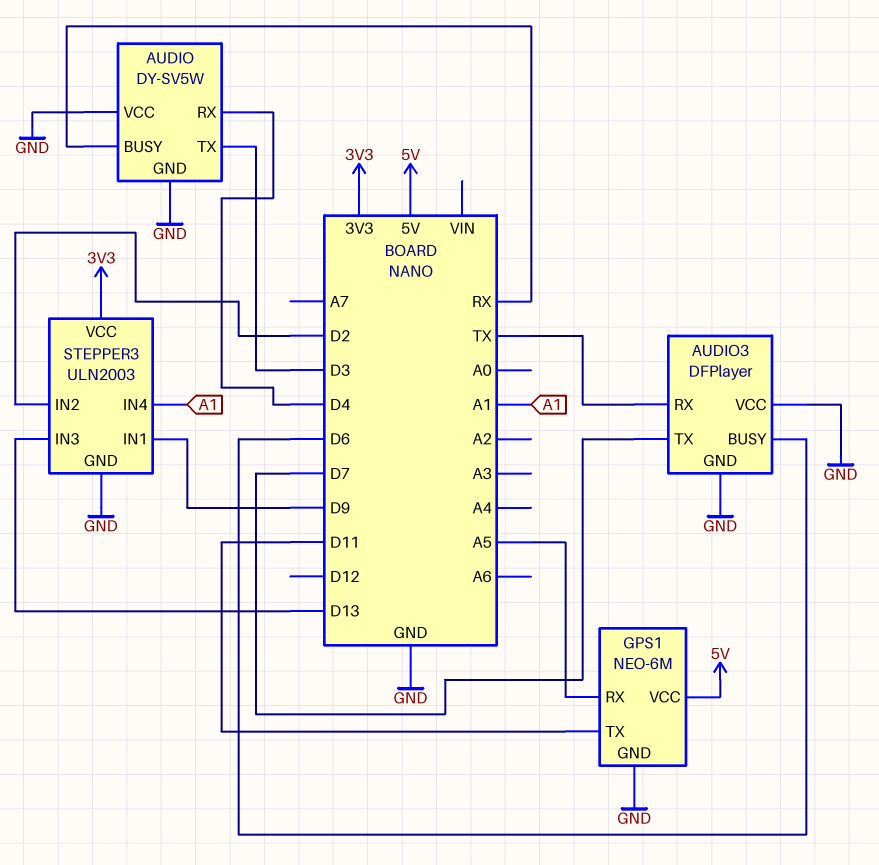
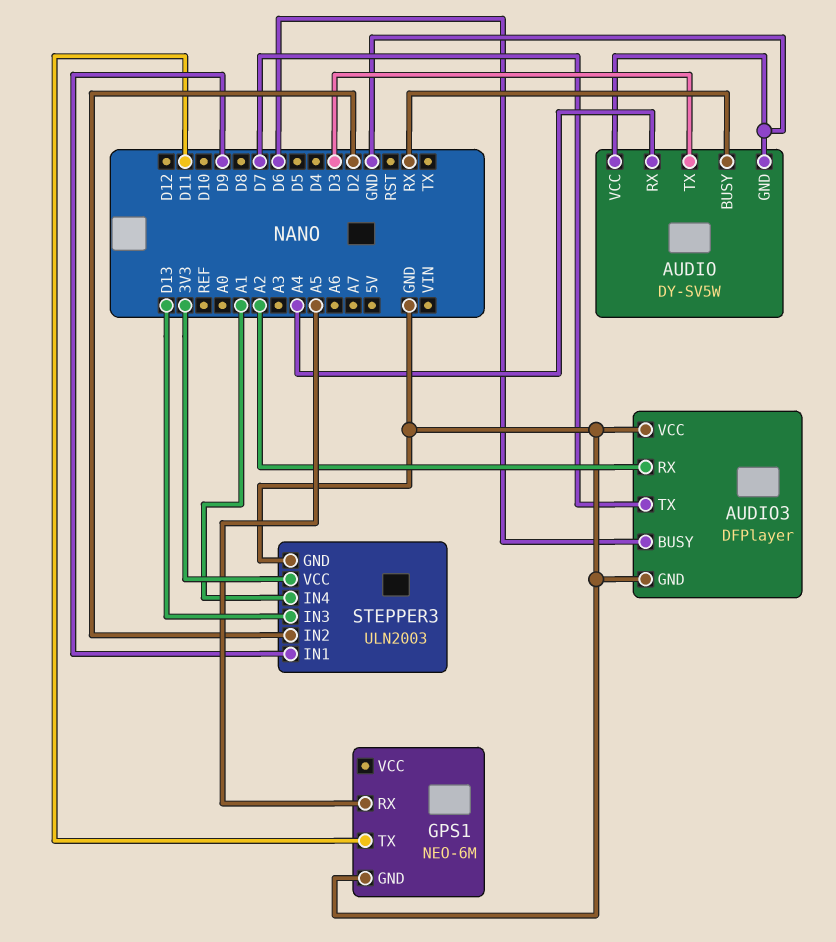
AUDIO pin RX: D4 -> A4
AUDIO3 pin RX: TX -> A2
GPS1 pin VCC: 5V -> none

